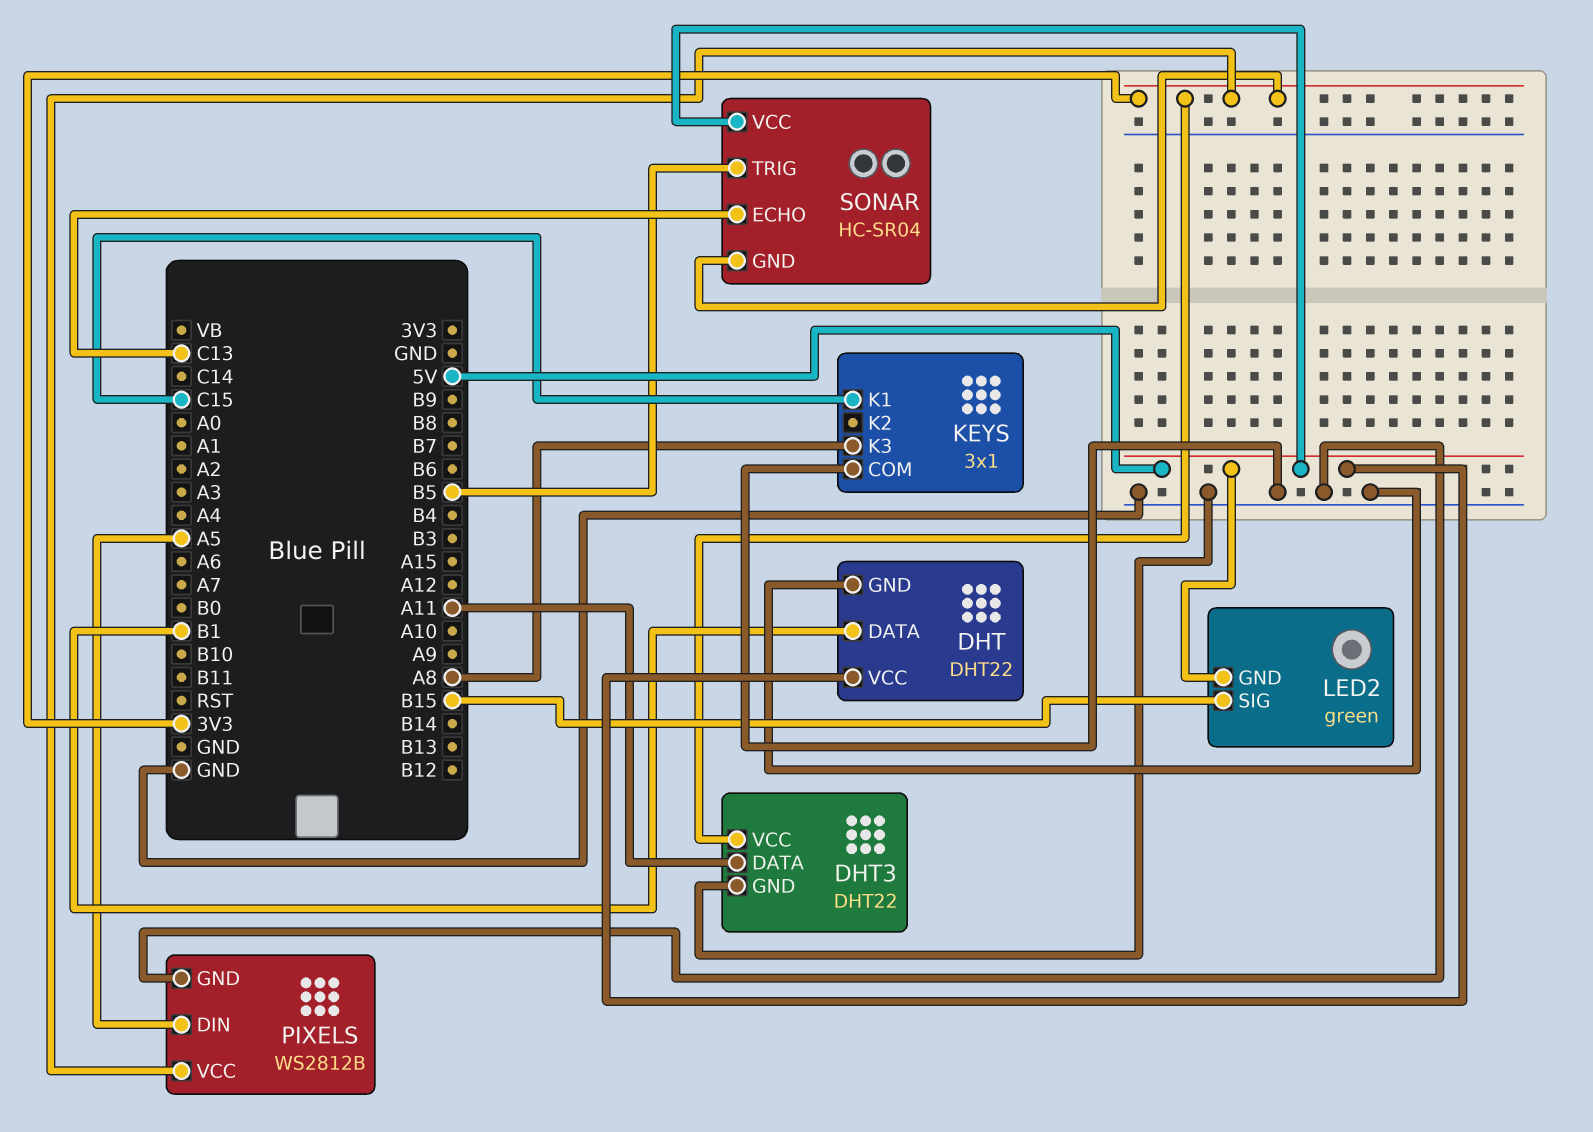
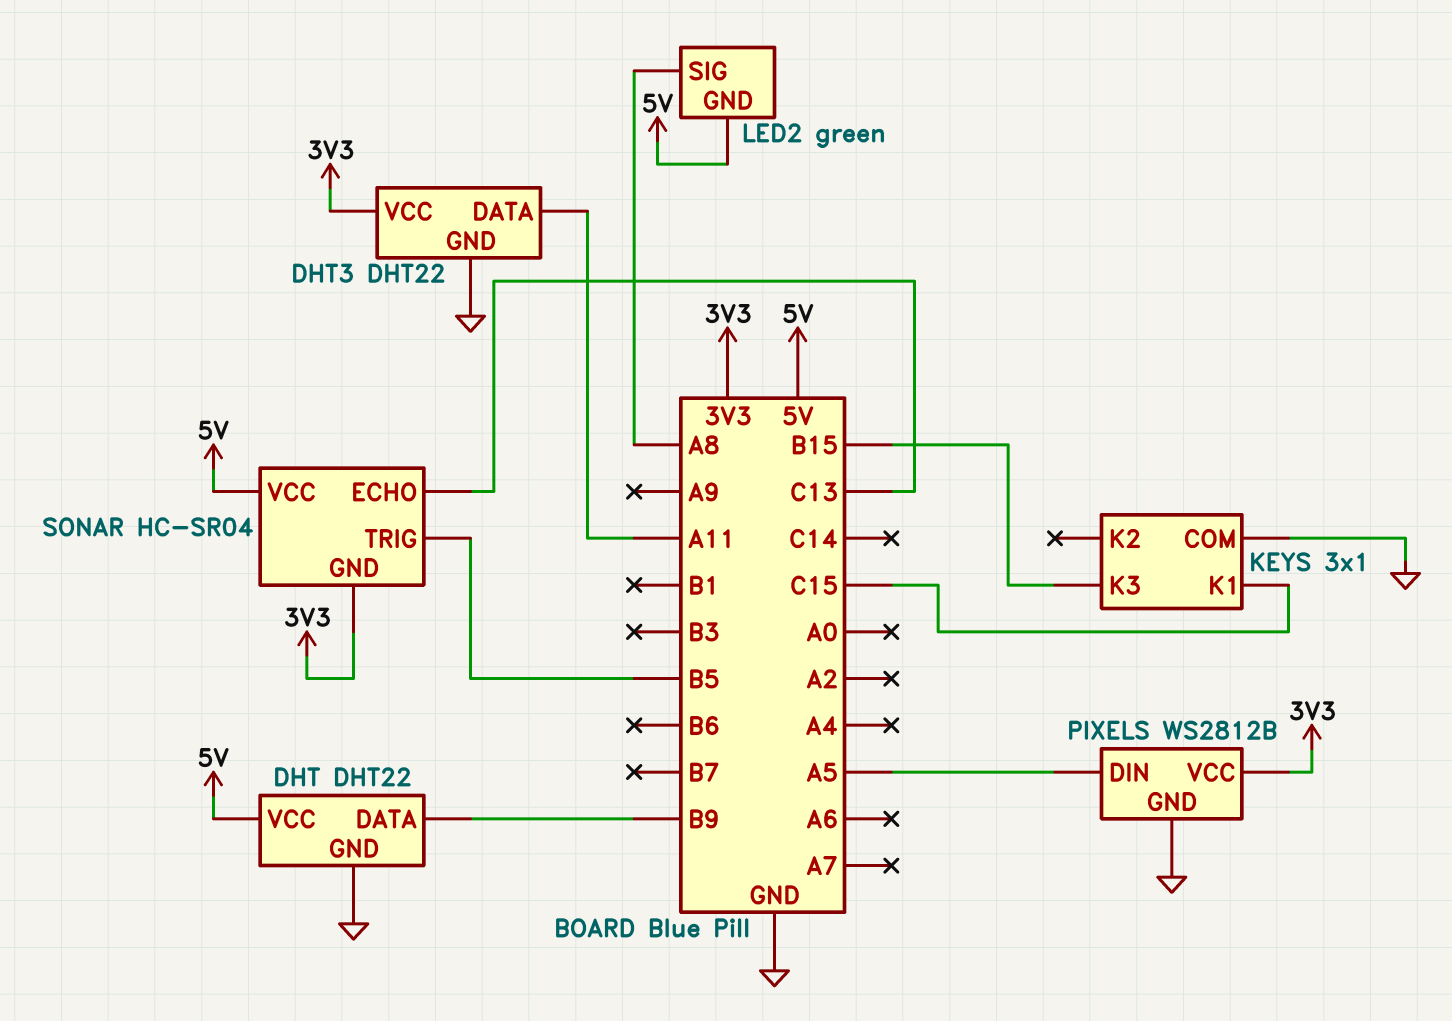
DHT pin DATA: B1 -> B9
KEYS pin K3: A8 -> B15
LED2 pin SIG: B15 -> A8

